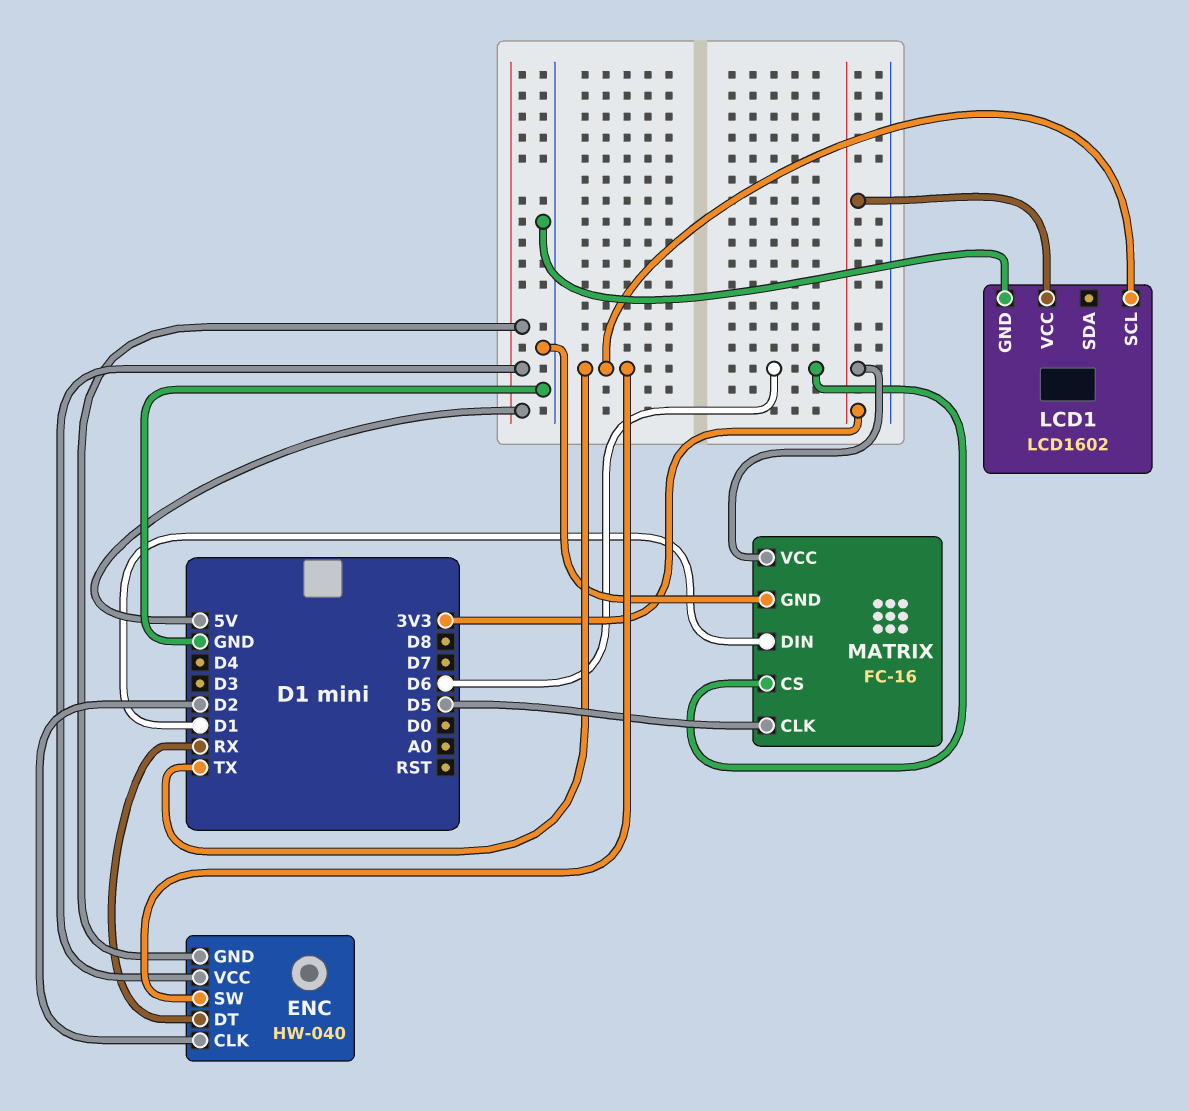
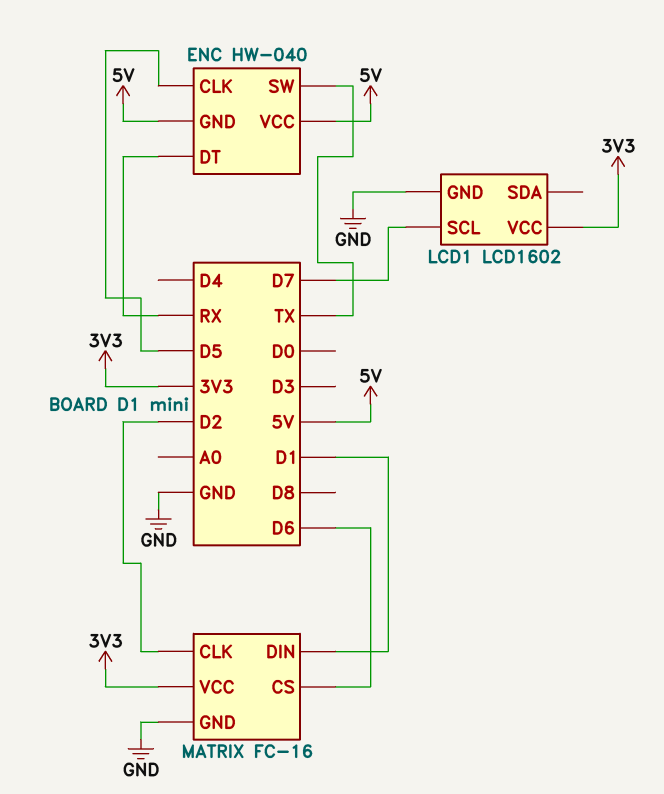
ENC pin CLK: D2 -> D5
LCD1 pin SCL: TX -> D7
MATRIX pin CLK: D5 -> D2

